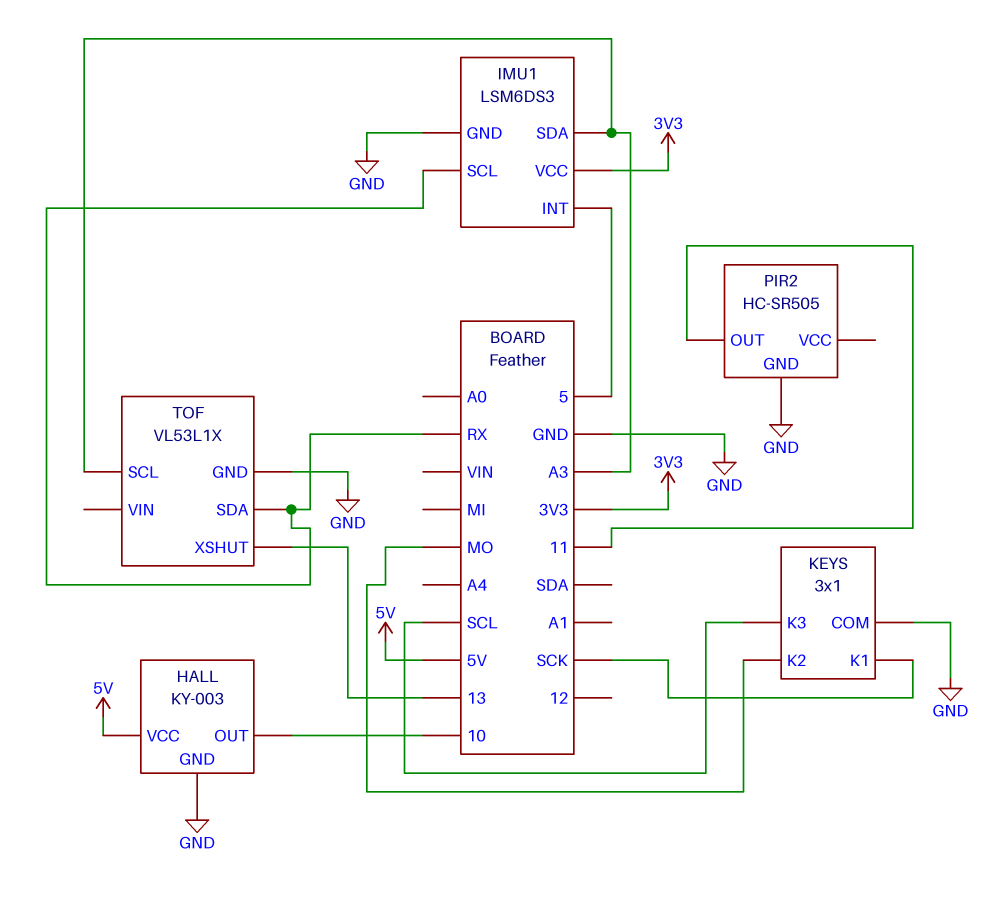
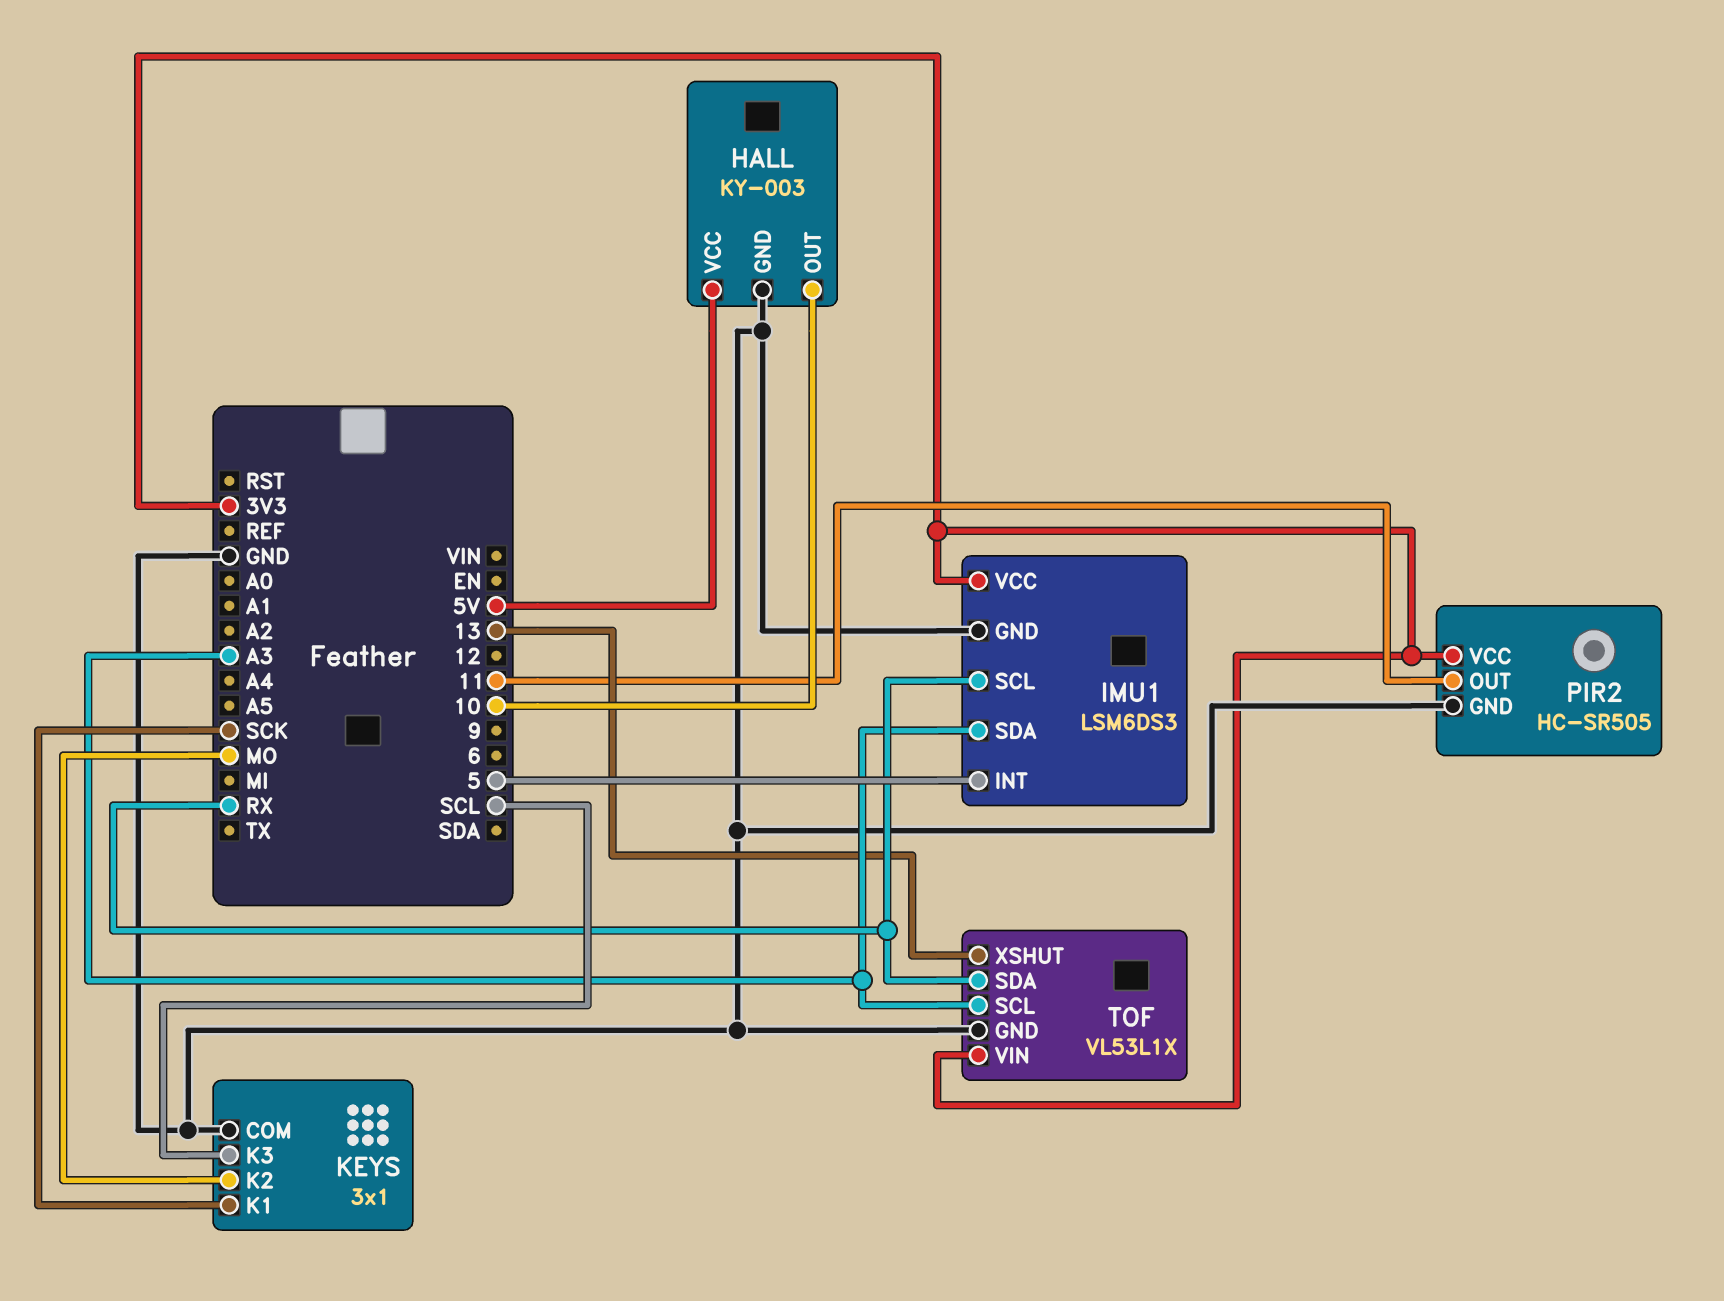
PIR2 pin VCC: none -> 3V3
TOF pin VIN: none -> 3V3

